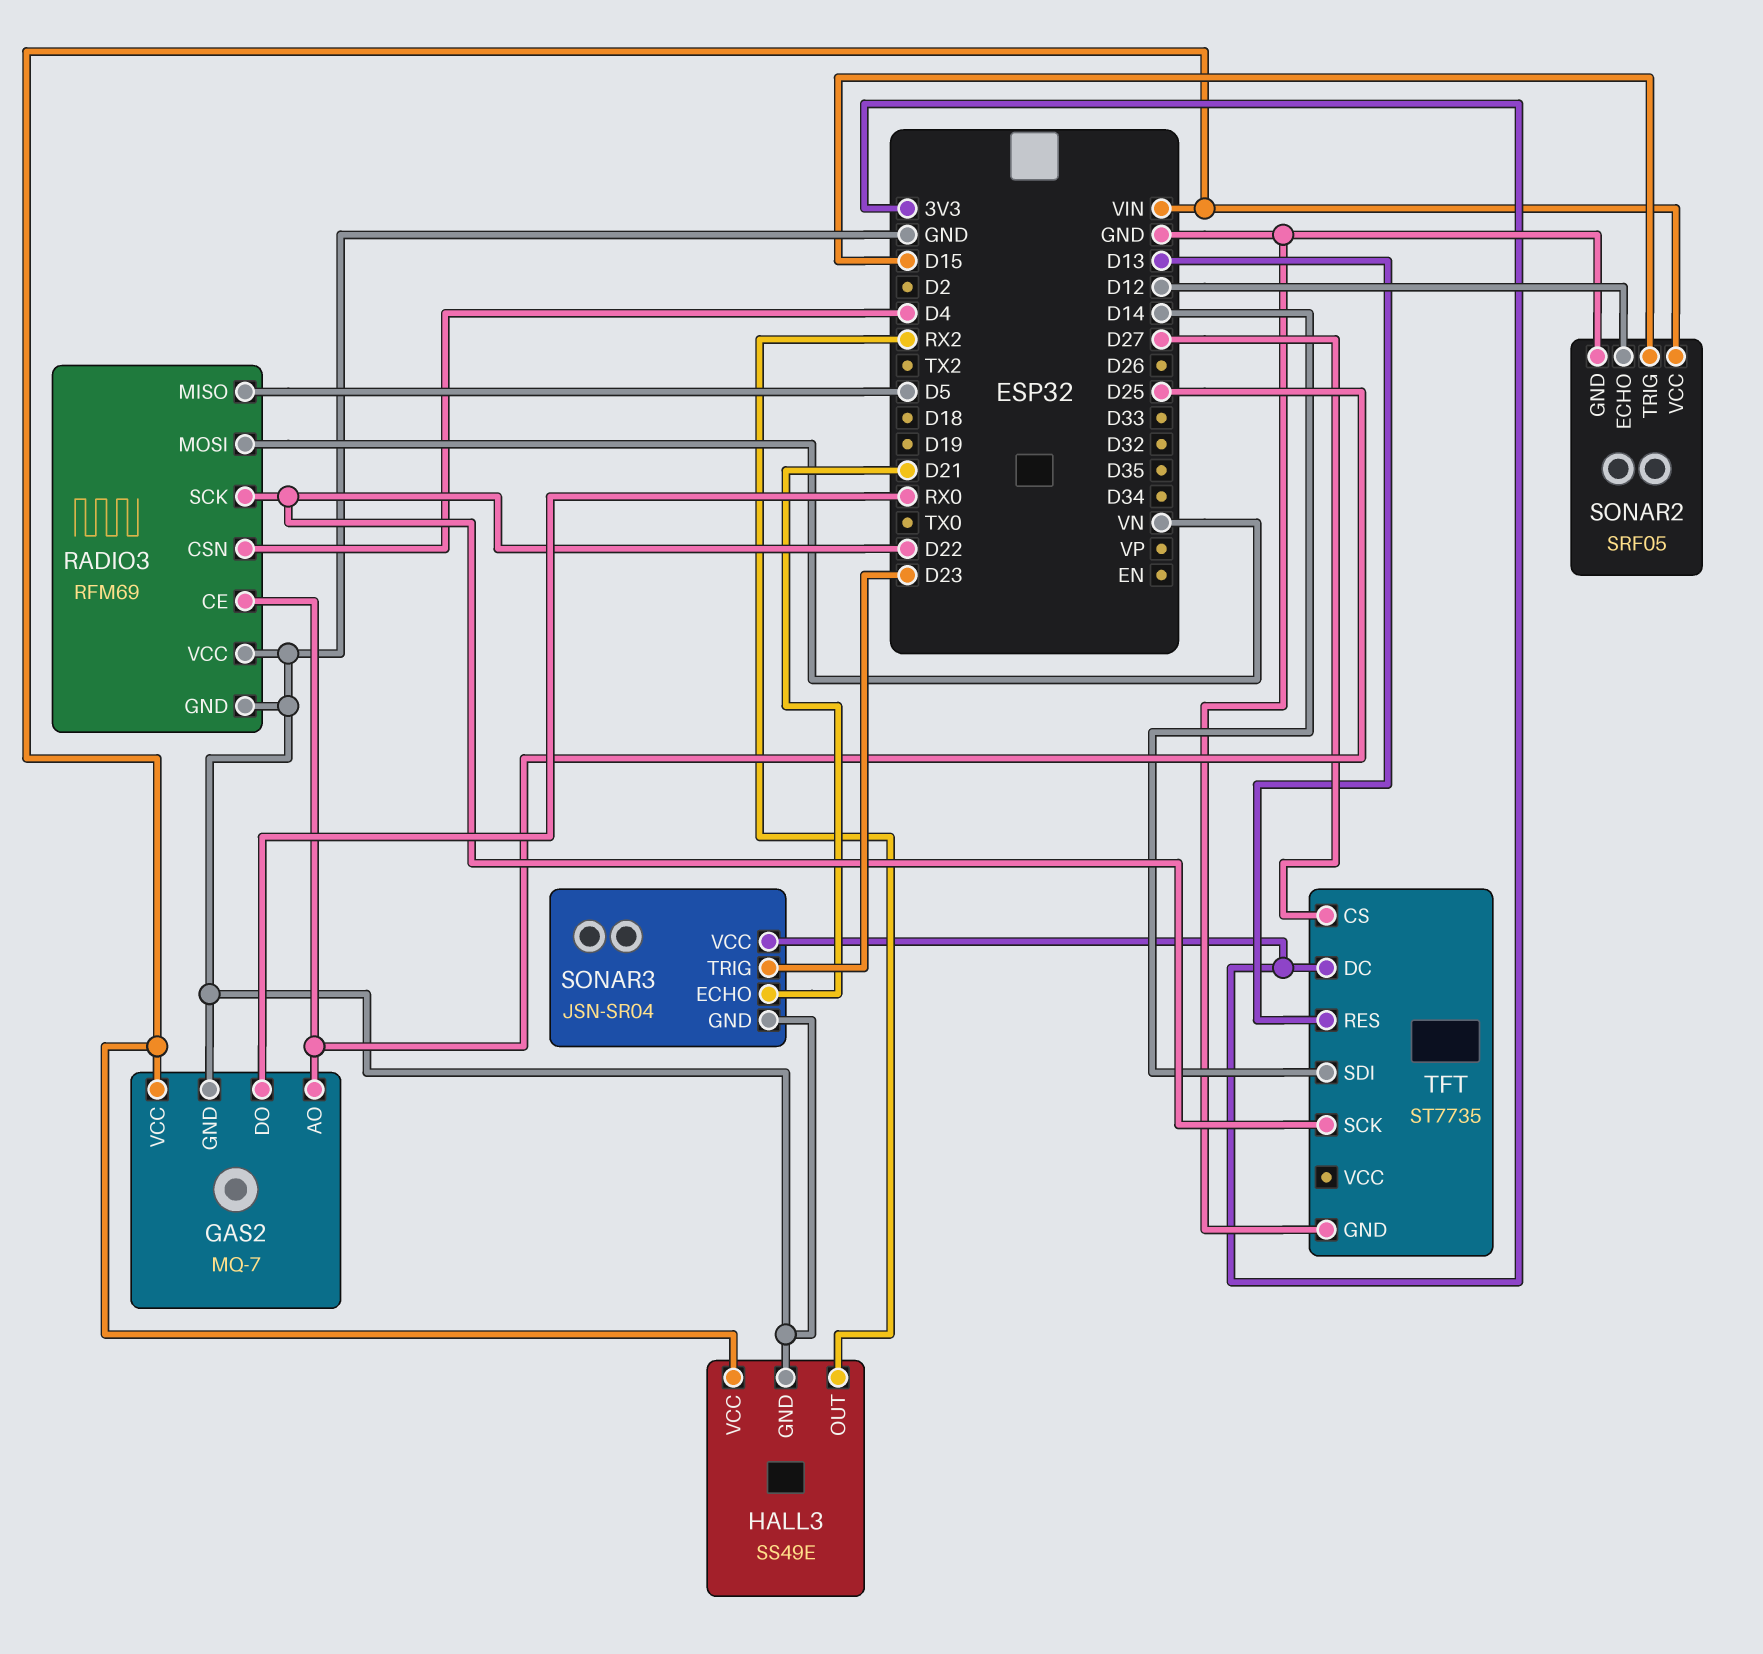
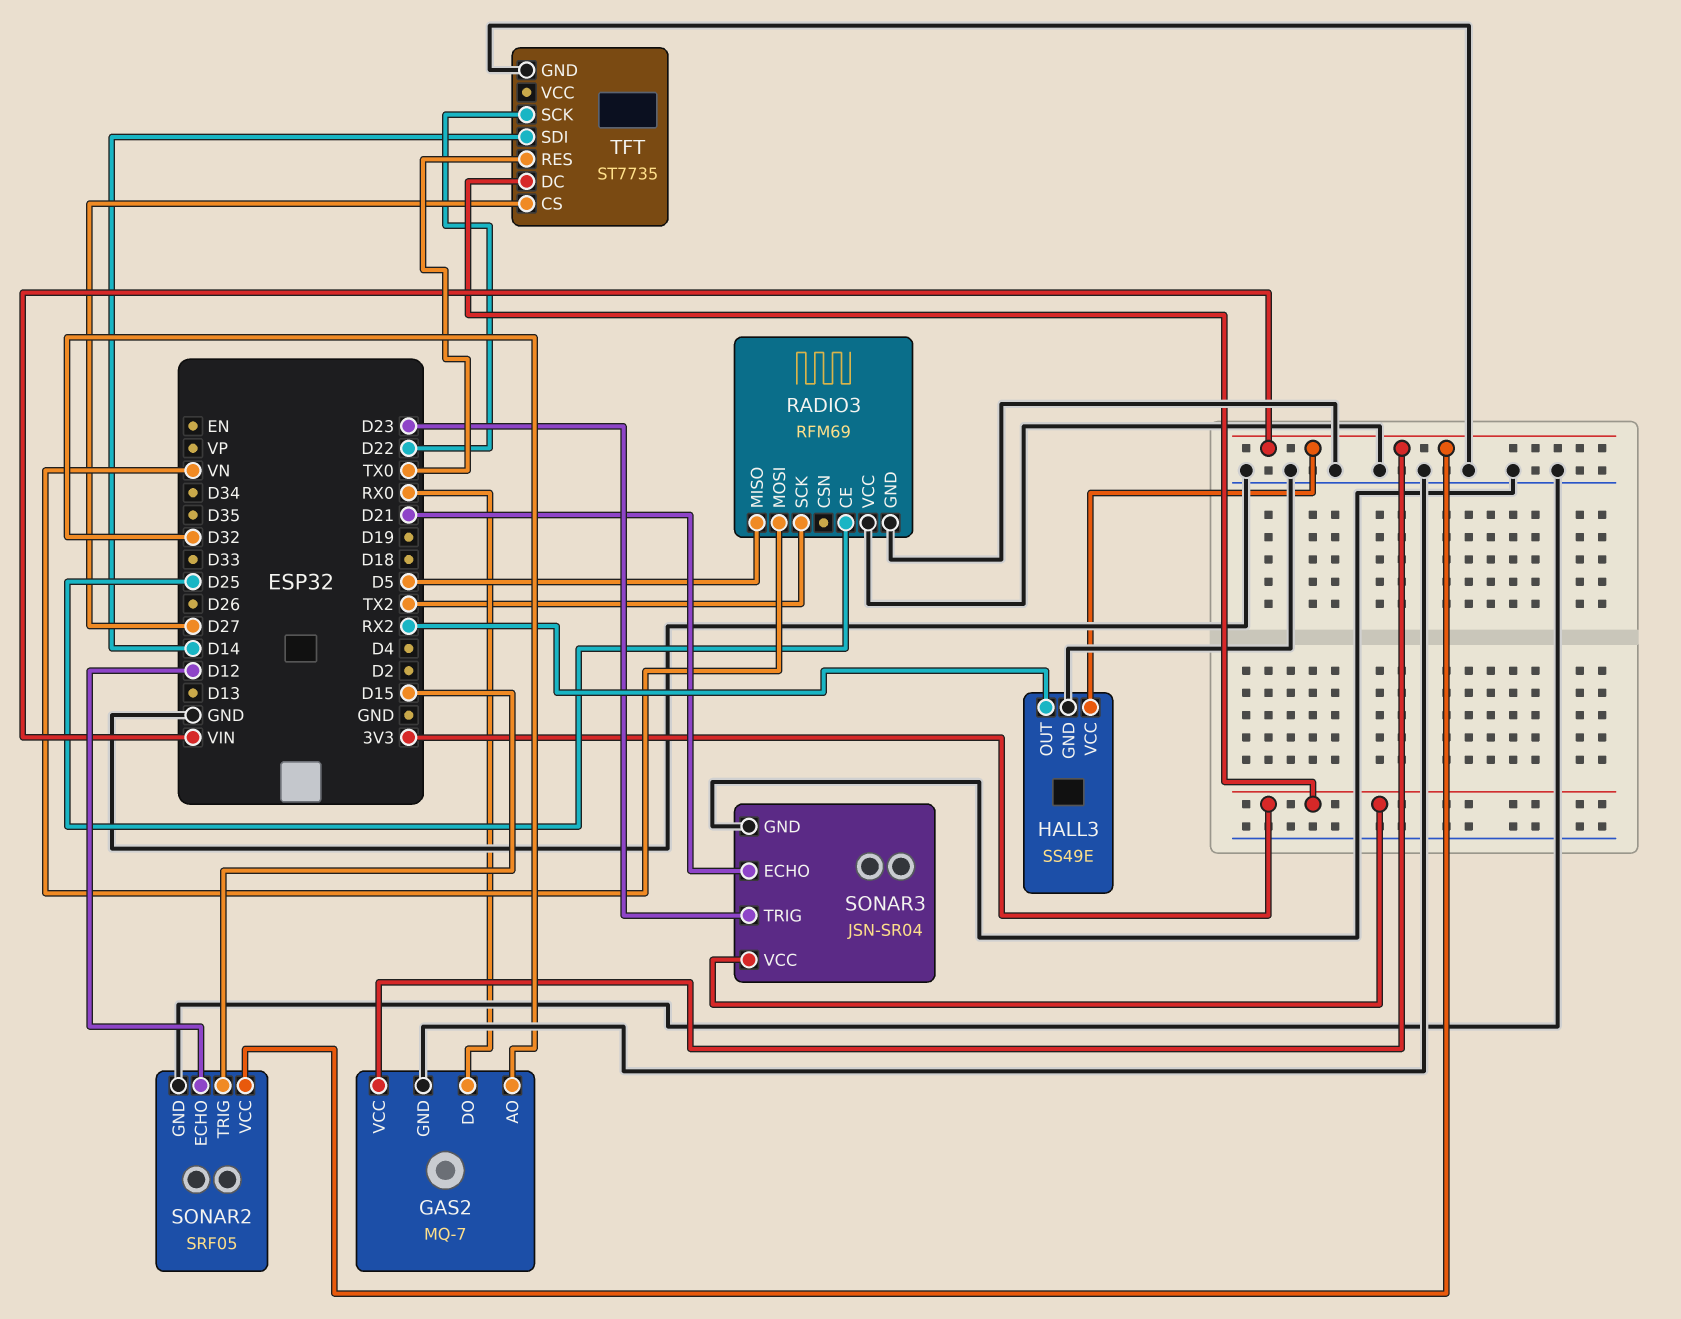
GAS2 pin AO: D25 -> D32
RADIO3 pin CSN: D4 -> none
RADIO3 pin SCK: D22 -> TX2
TFT pin RES: D13 -> TX0

